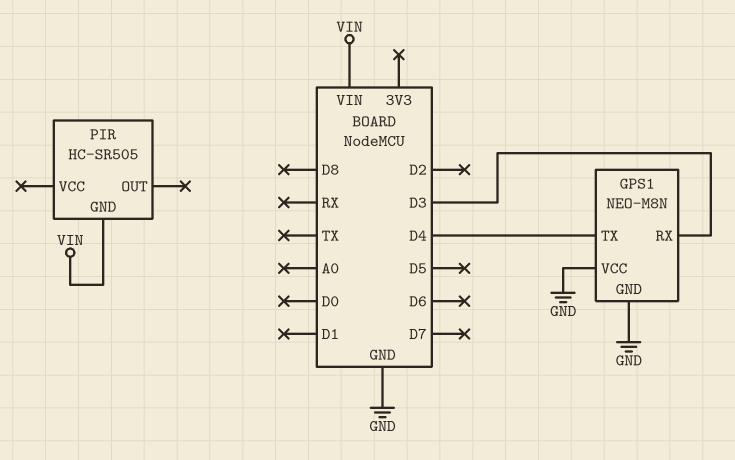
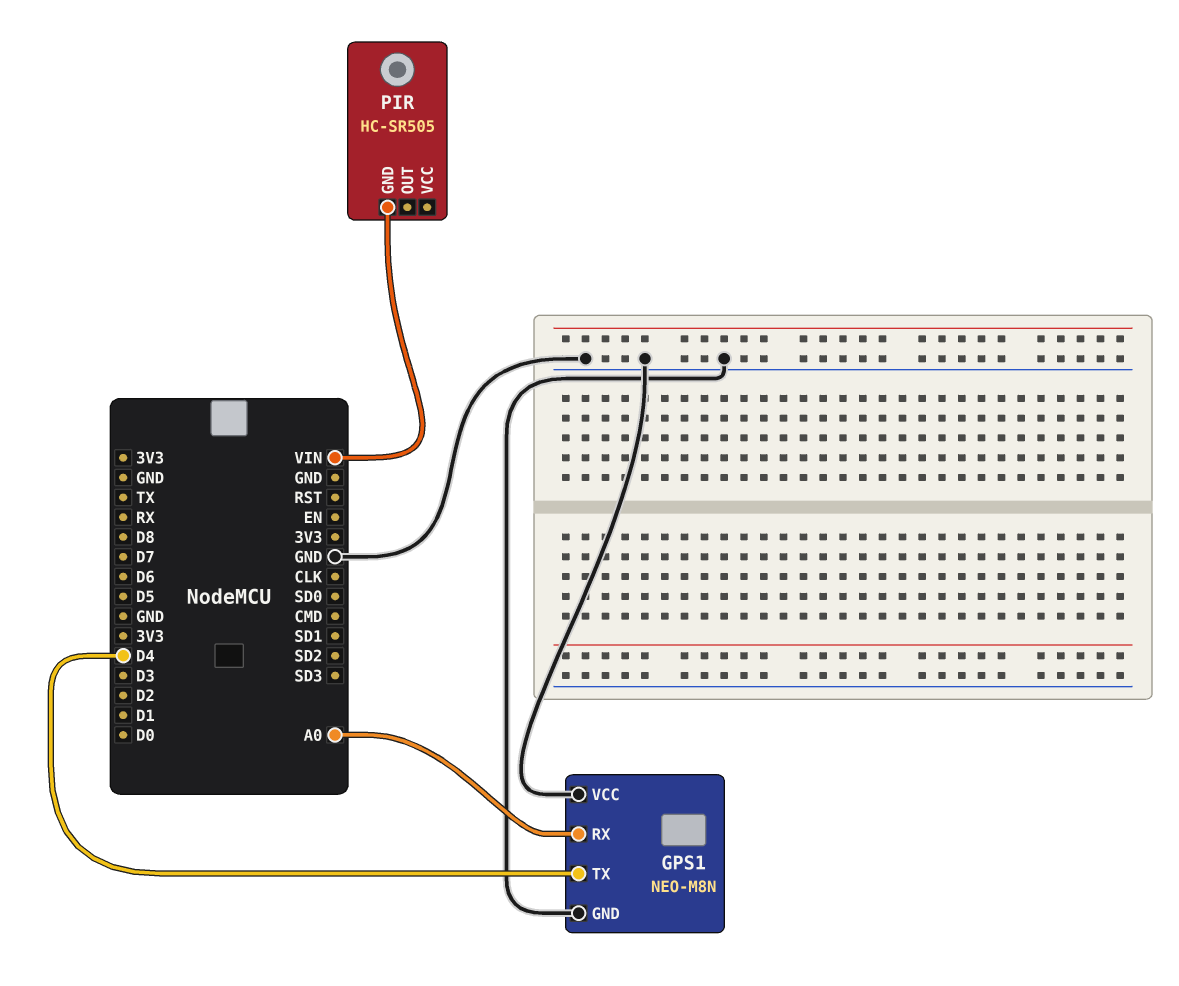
GPS1 pin RX: D3 -> A0

